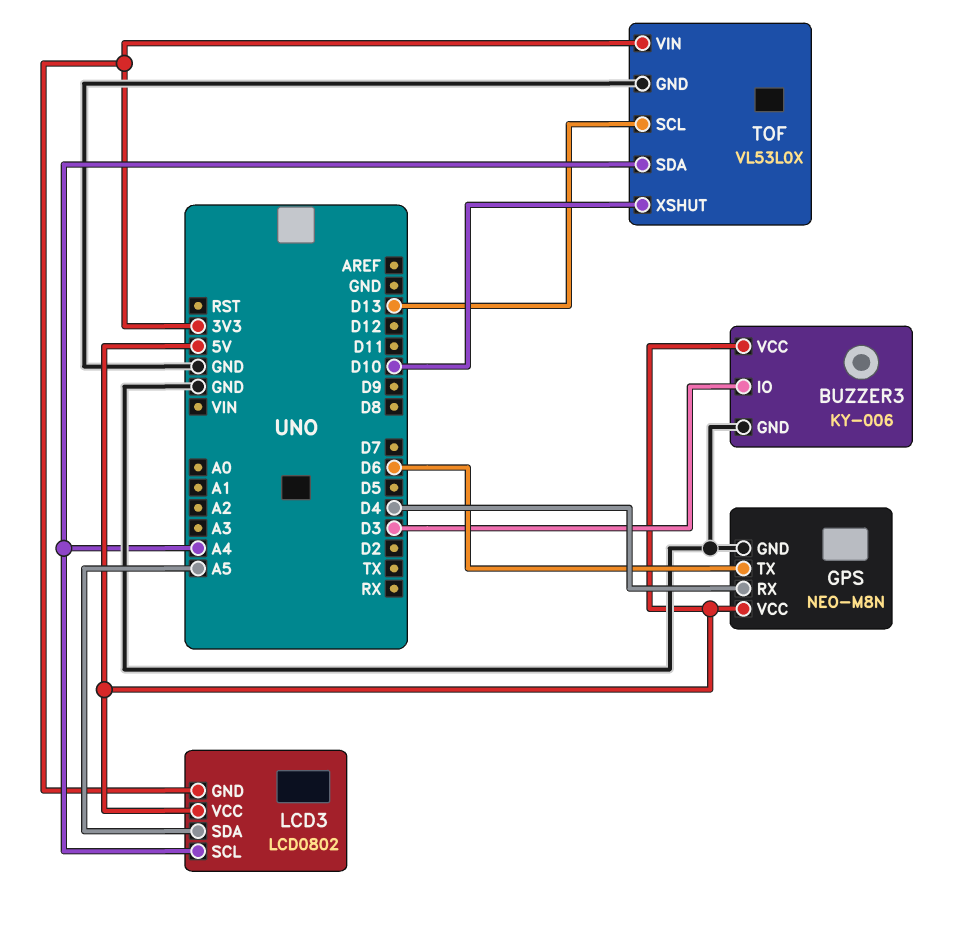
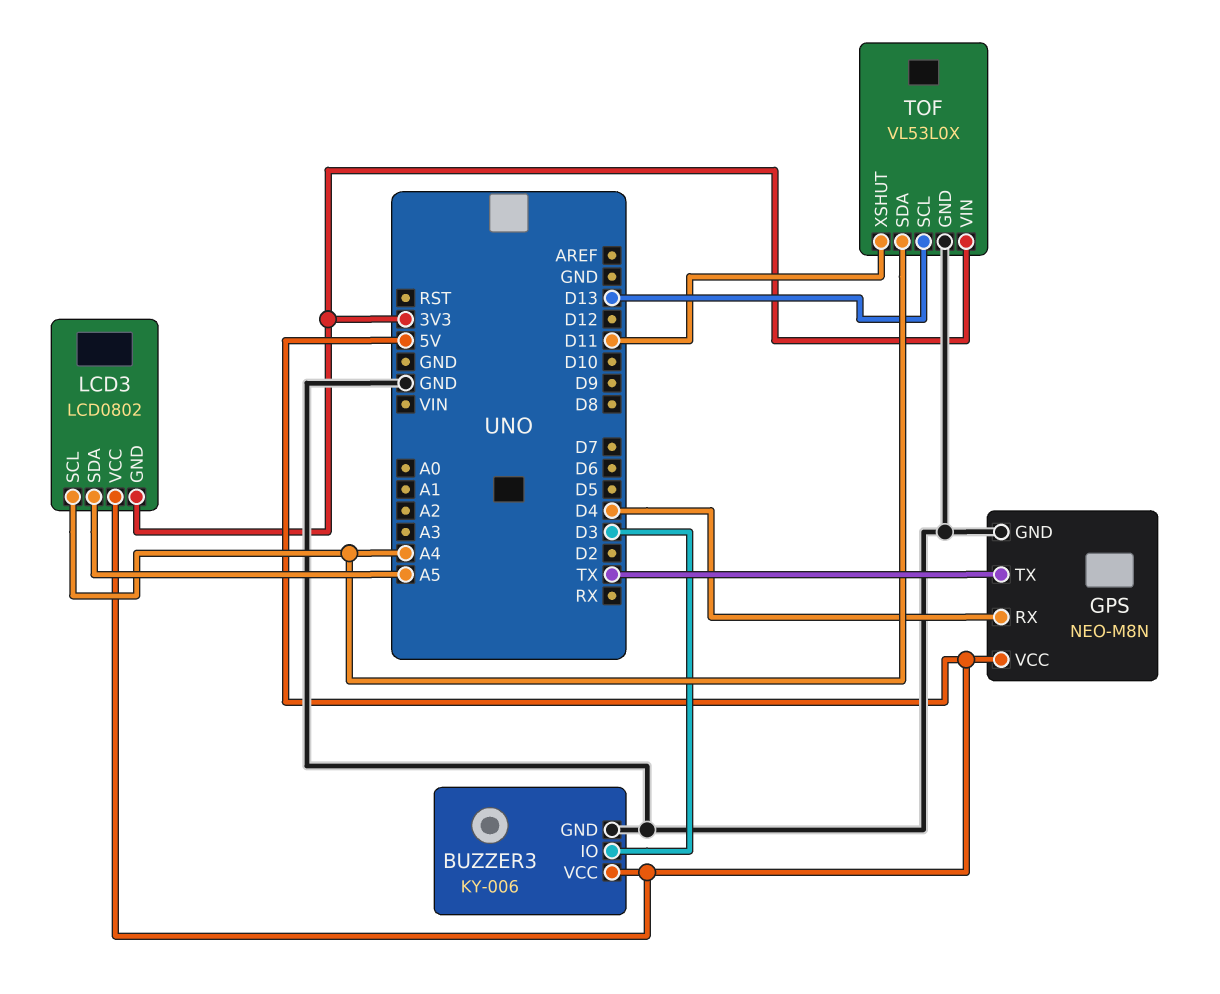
GPS pin TX: D6 -> TX
TOF pin XSHUT: D10 -> D11

